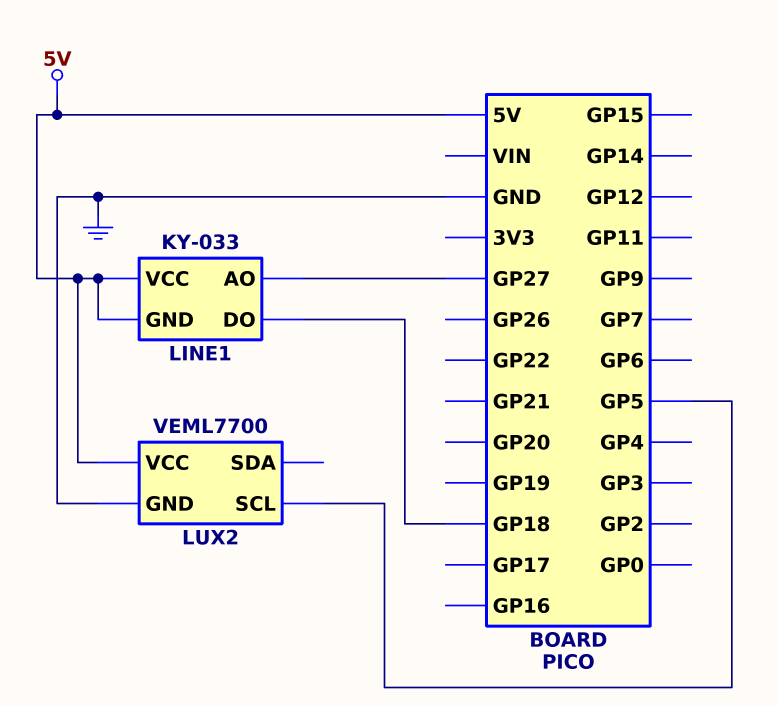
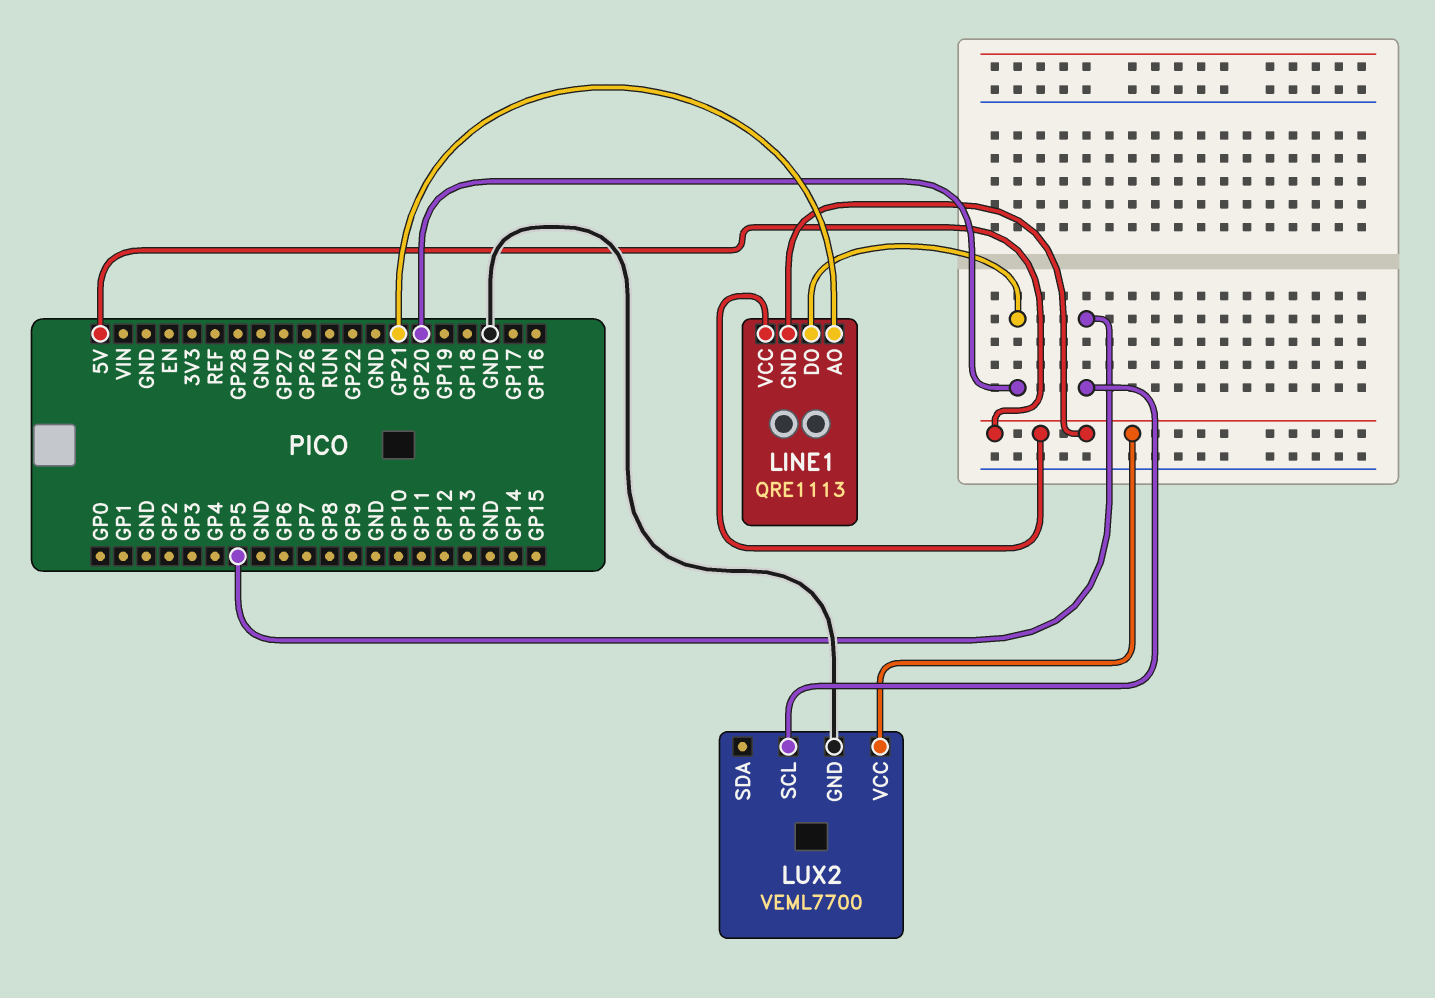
LINE1: KY-033 -> QRE1113
LINE1 pin AO: GP27 -> GP21
LINE1 pin DO: GP18 -> GP20

